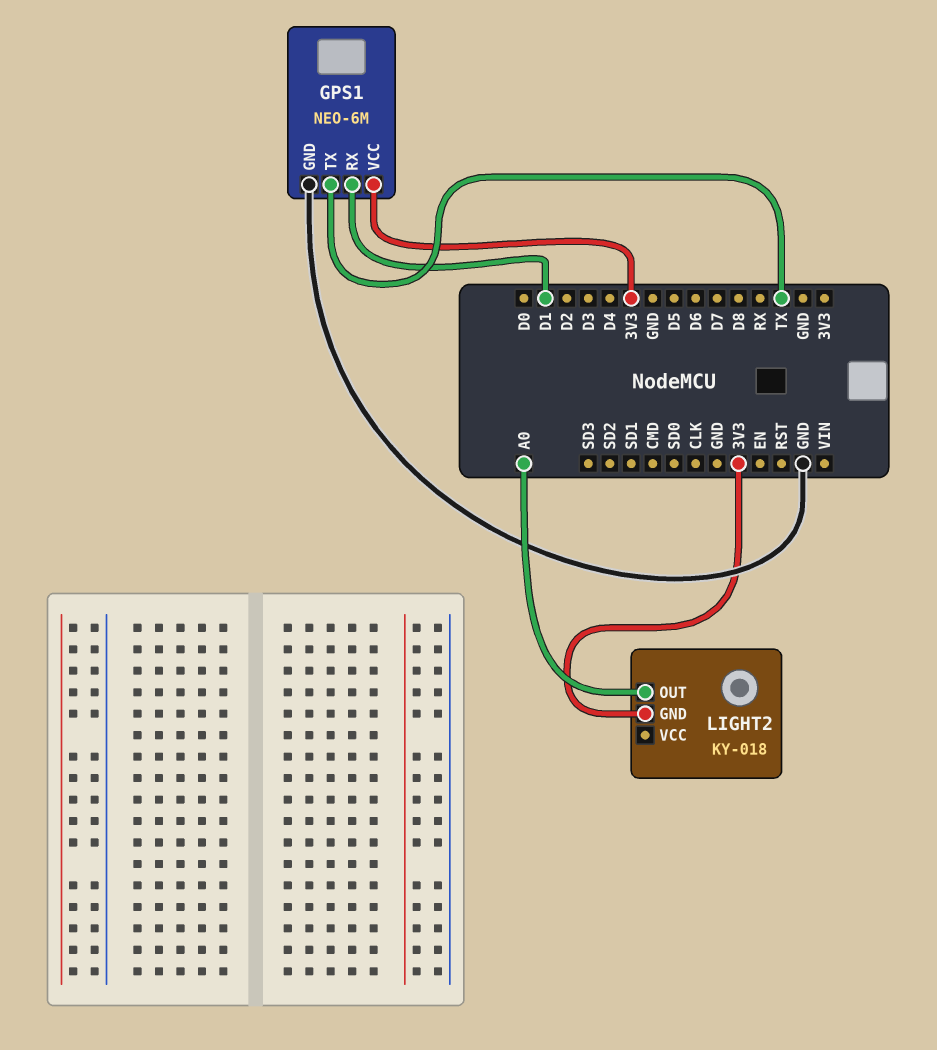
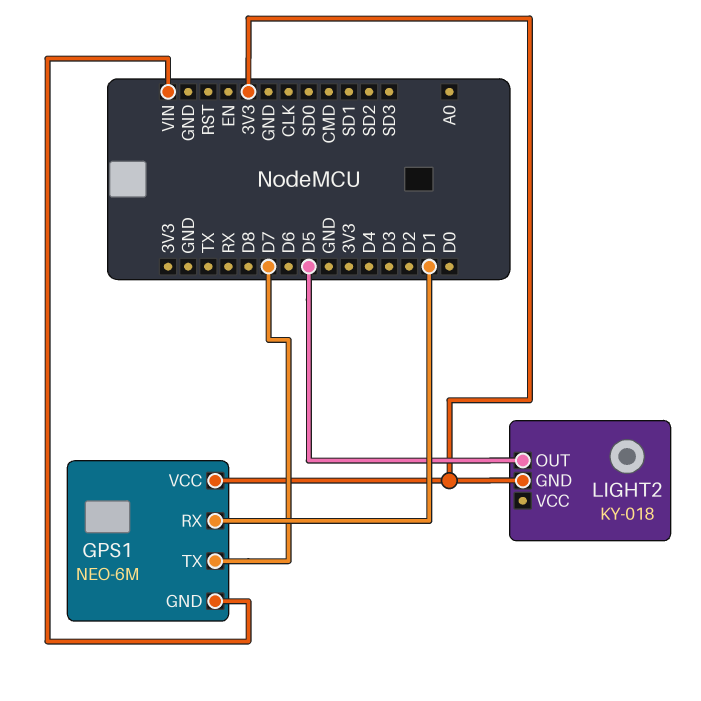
GPS1 pin GND: GND -> VIN
GPS1 pin TX: TX -> D7
LIGHT2 pin OUT: A0 -> D5

